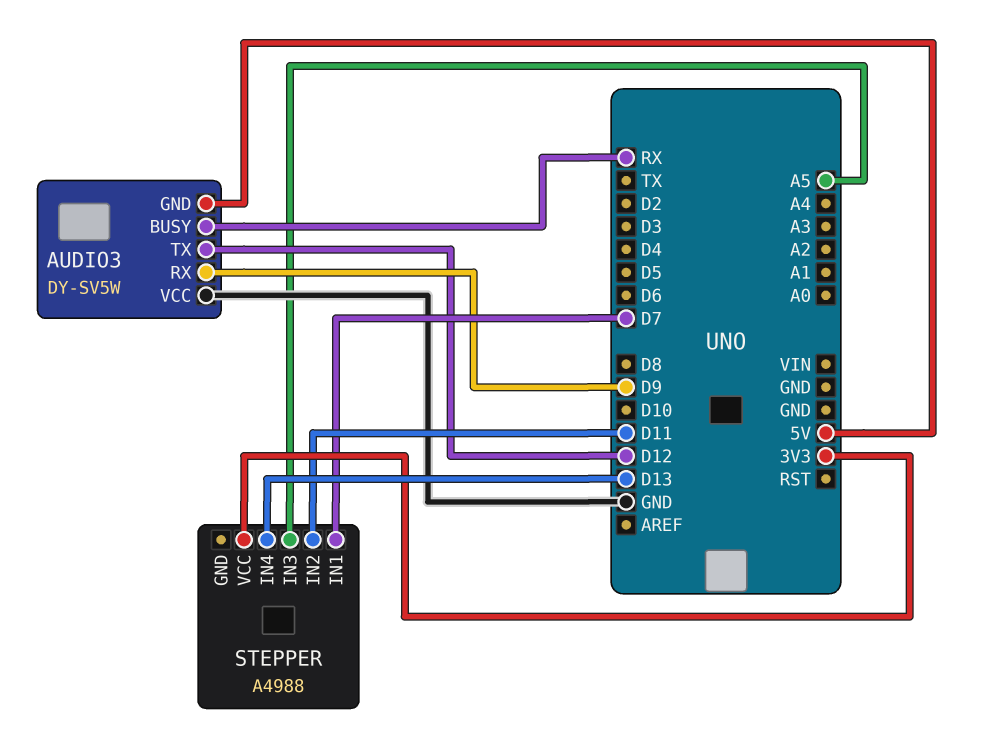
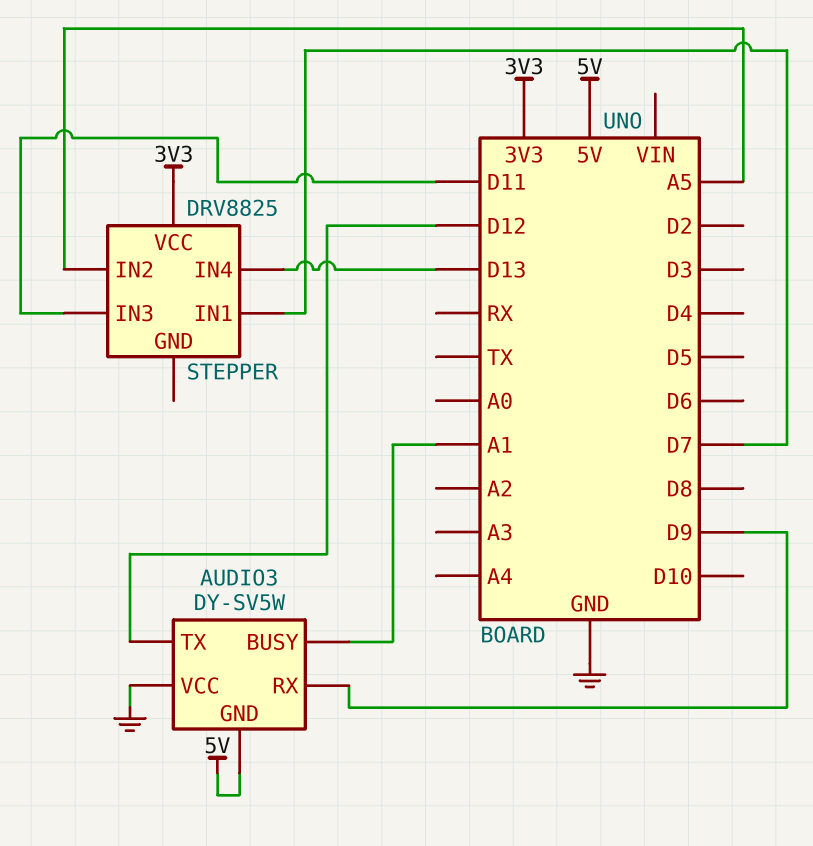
AUDIO3 pin BUSY: RX -> A1
STEPPER: A4988 -> DRV8825
STEPPER pin IN2: D11 -> A5
STEPPER pin IN3: A5 -> D11

